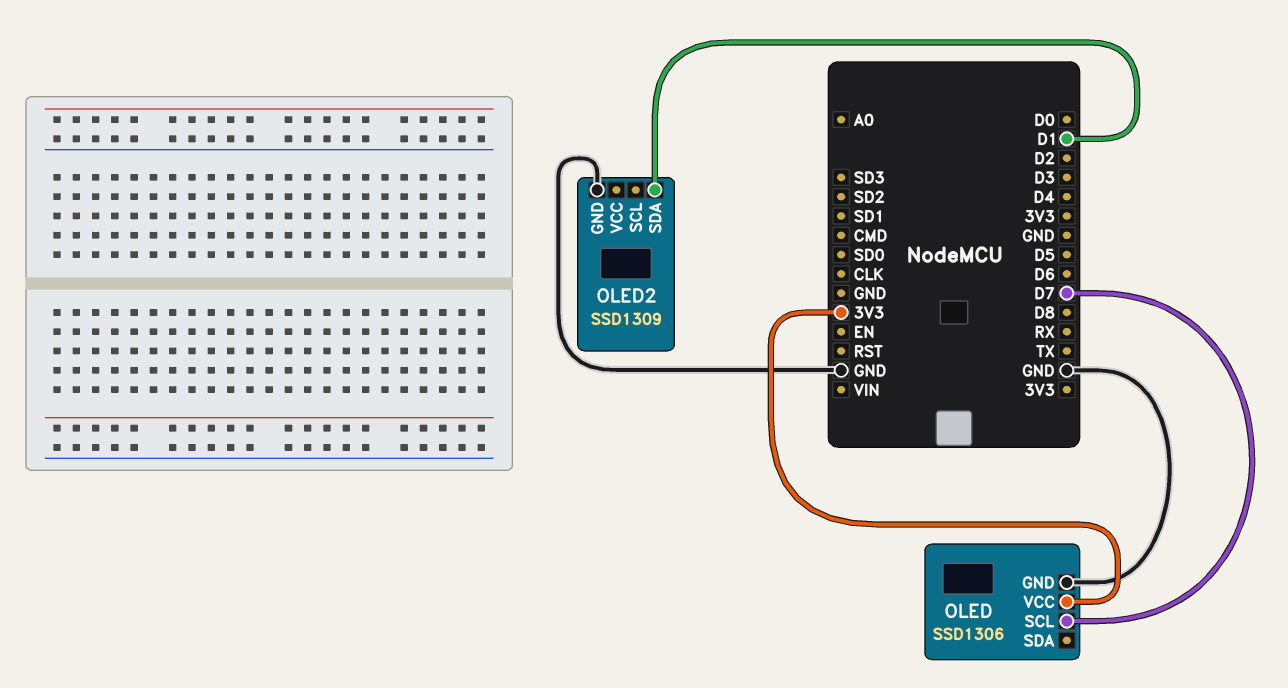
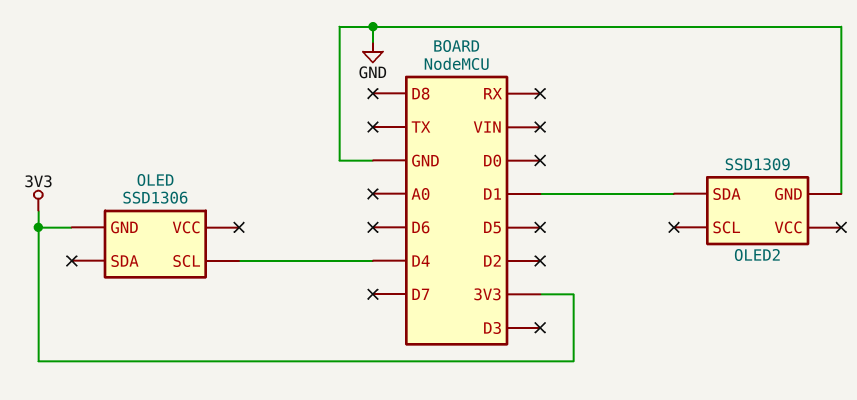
OLED pin GND: GND -> 3V3
OLED pin SCL: D7 -> D4
OLED pin VCC: 3V3 -> none

